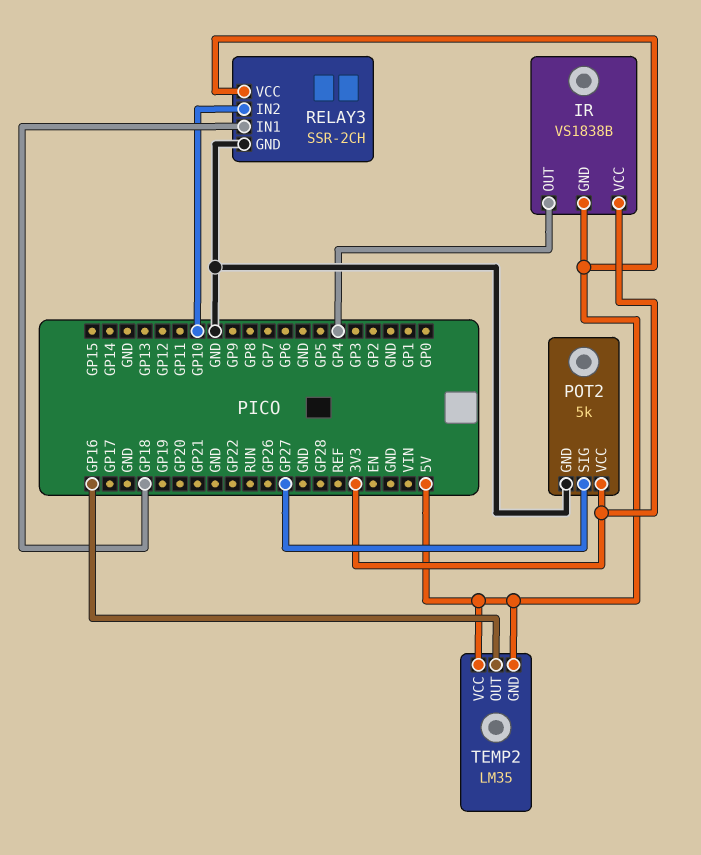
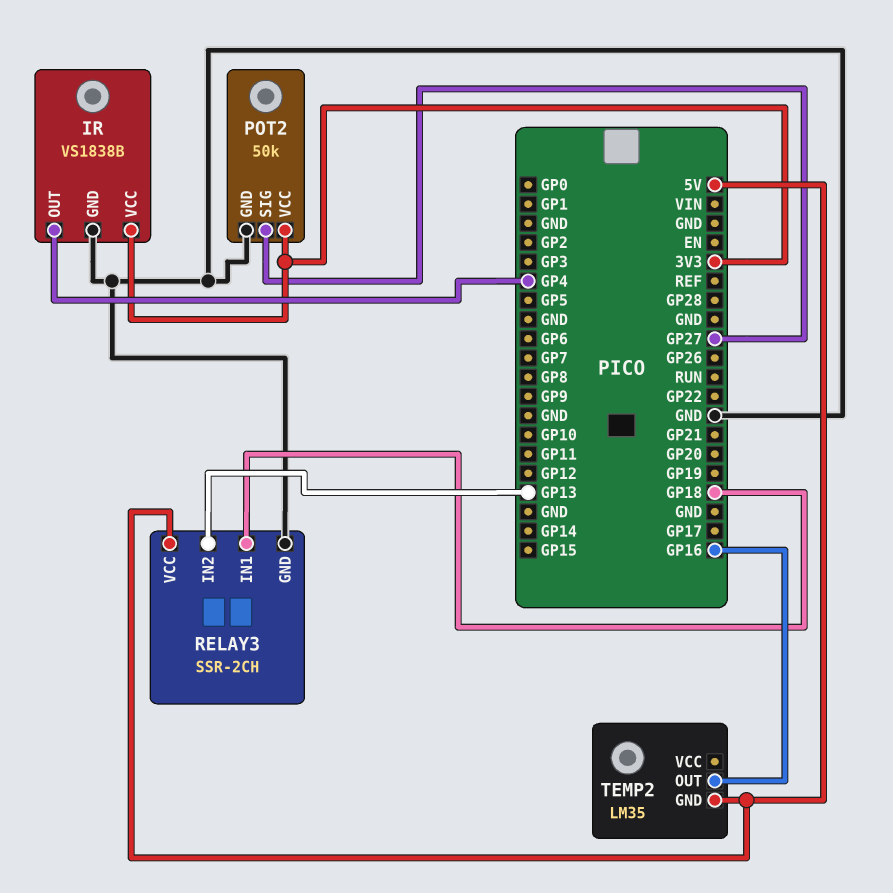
IR pin GND: 5V -> GND
POT2: 5k -> 50k
RELAY3 pin IN2: GP10 -> GP13
TEMP2 pin VCC: 5V -> none

